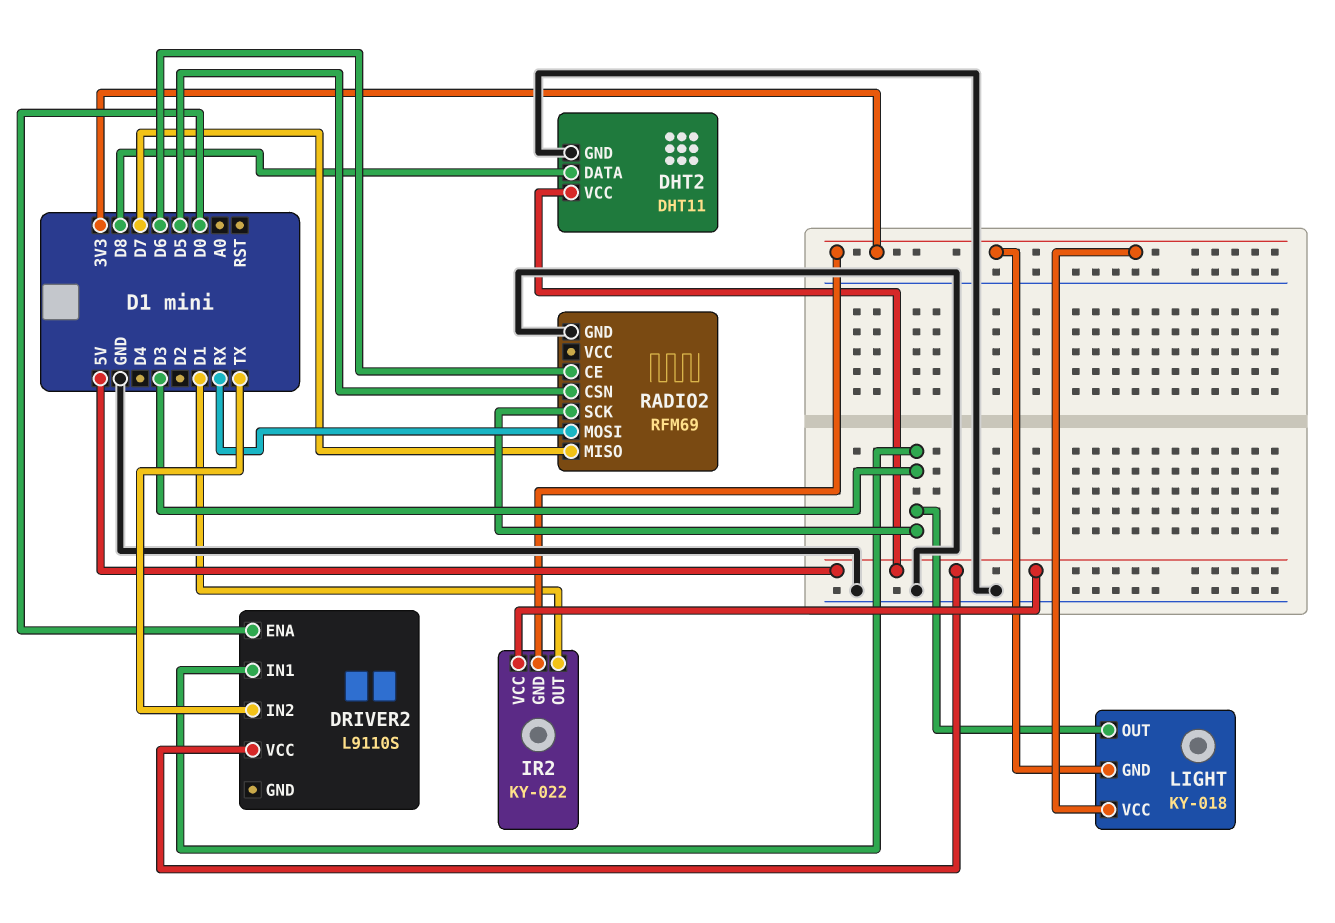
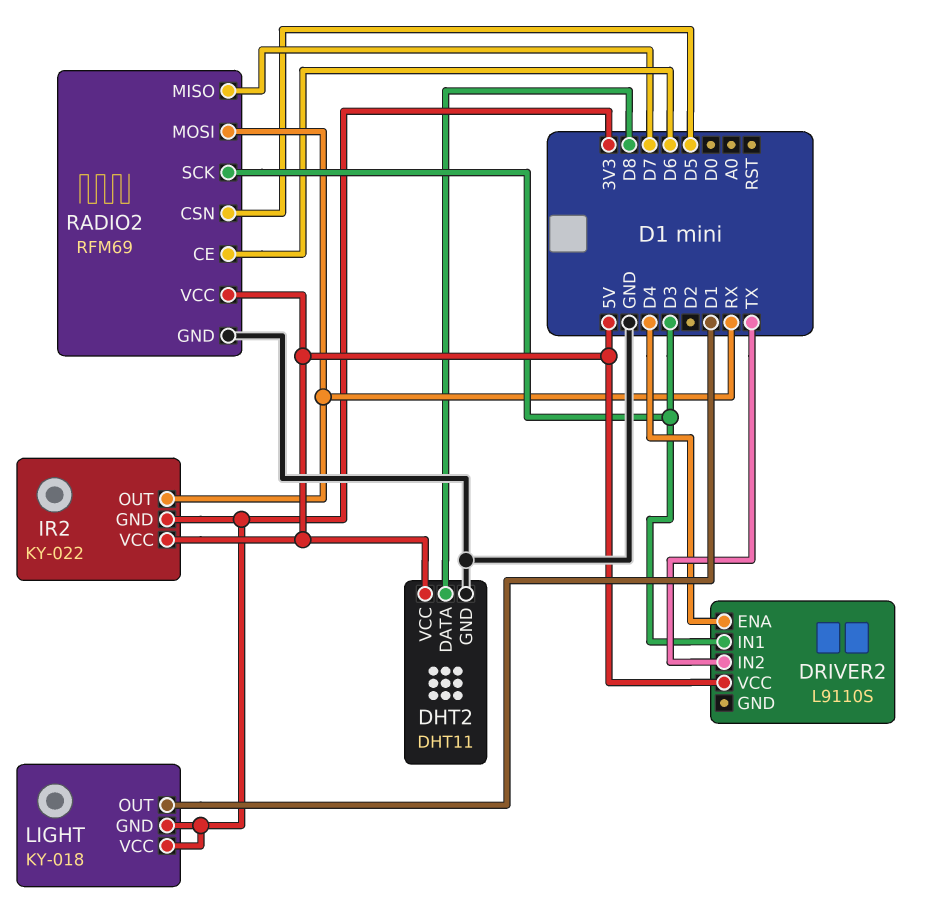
DRIVER2 pin ENA: D0 -> D4
IR2 pin OUT: D1 -> RX
LIGHT pin OUT: D3 -> D1
RADIO2 pin VCC: none -> 5V

